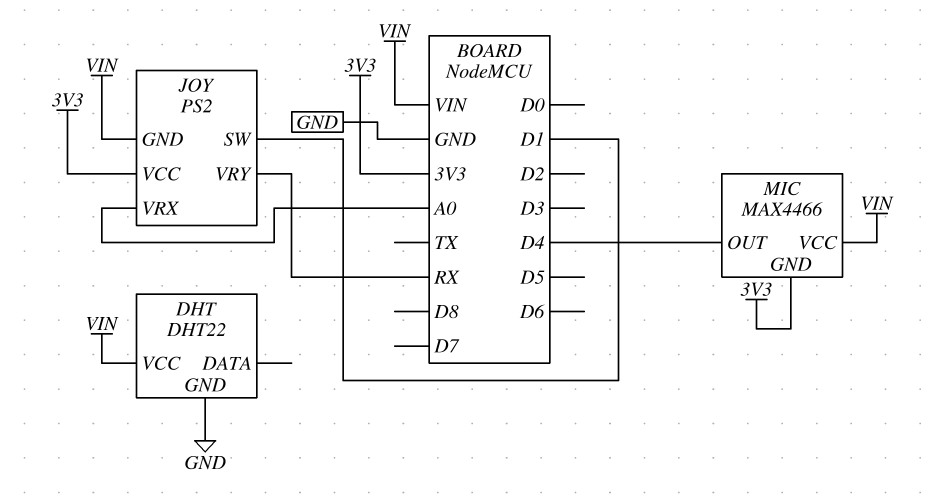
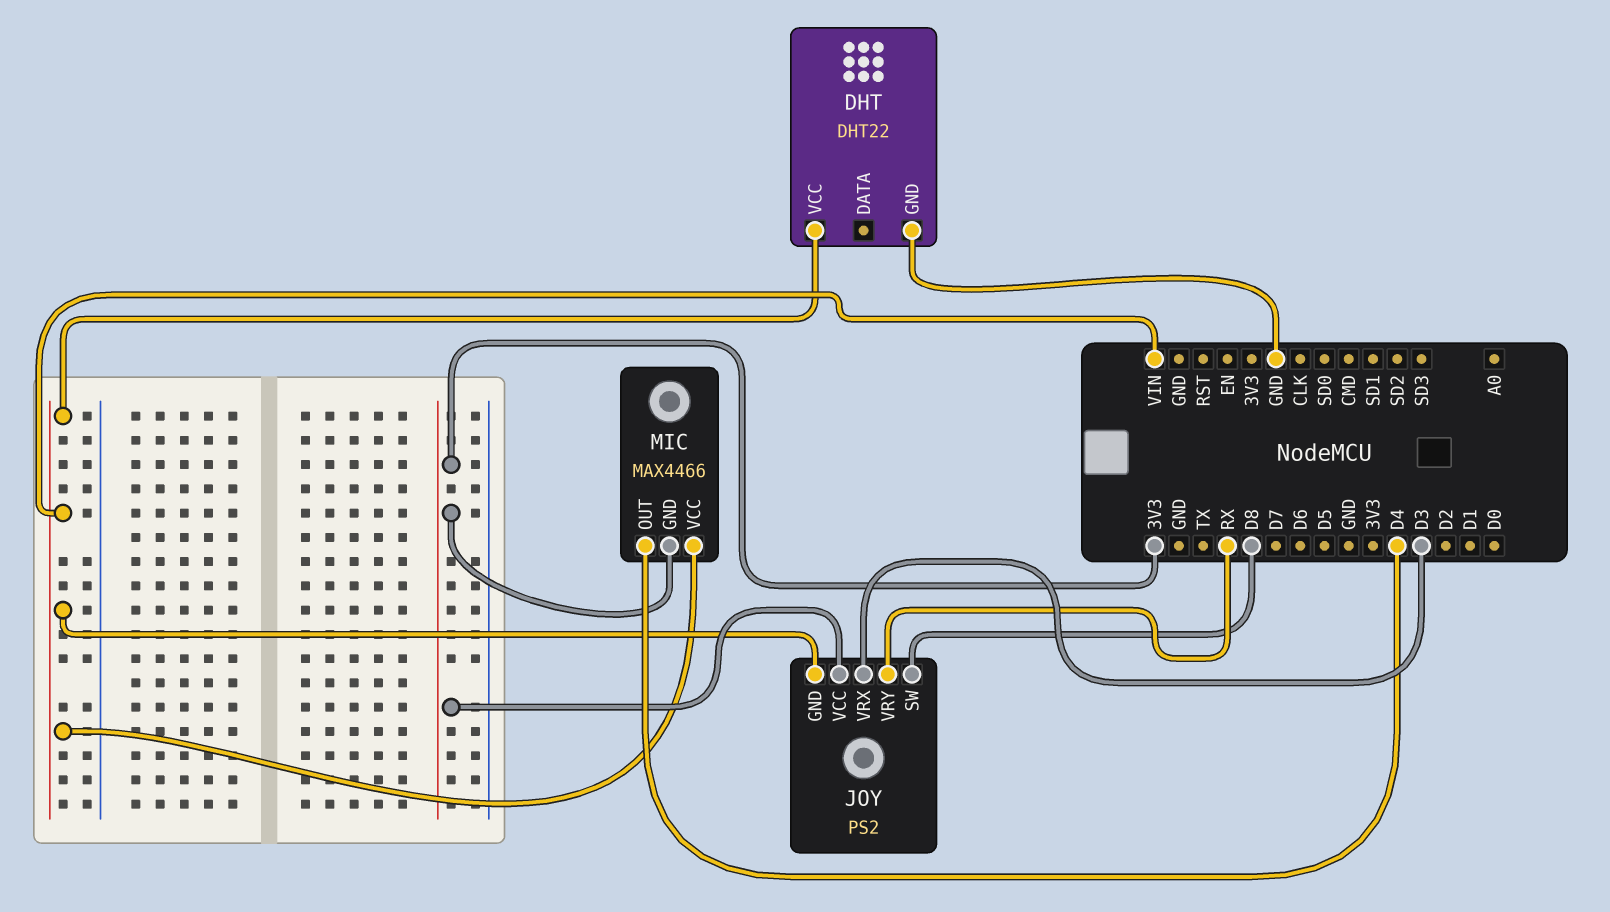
JOY pin SW: D1 -> D8
JOY pin VRX: A0 -> D3

